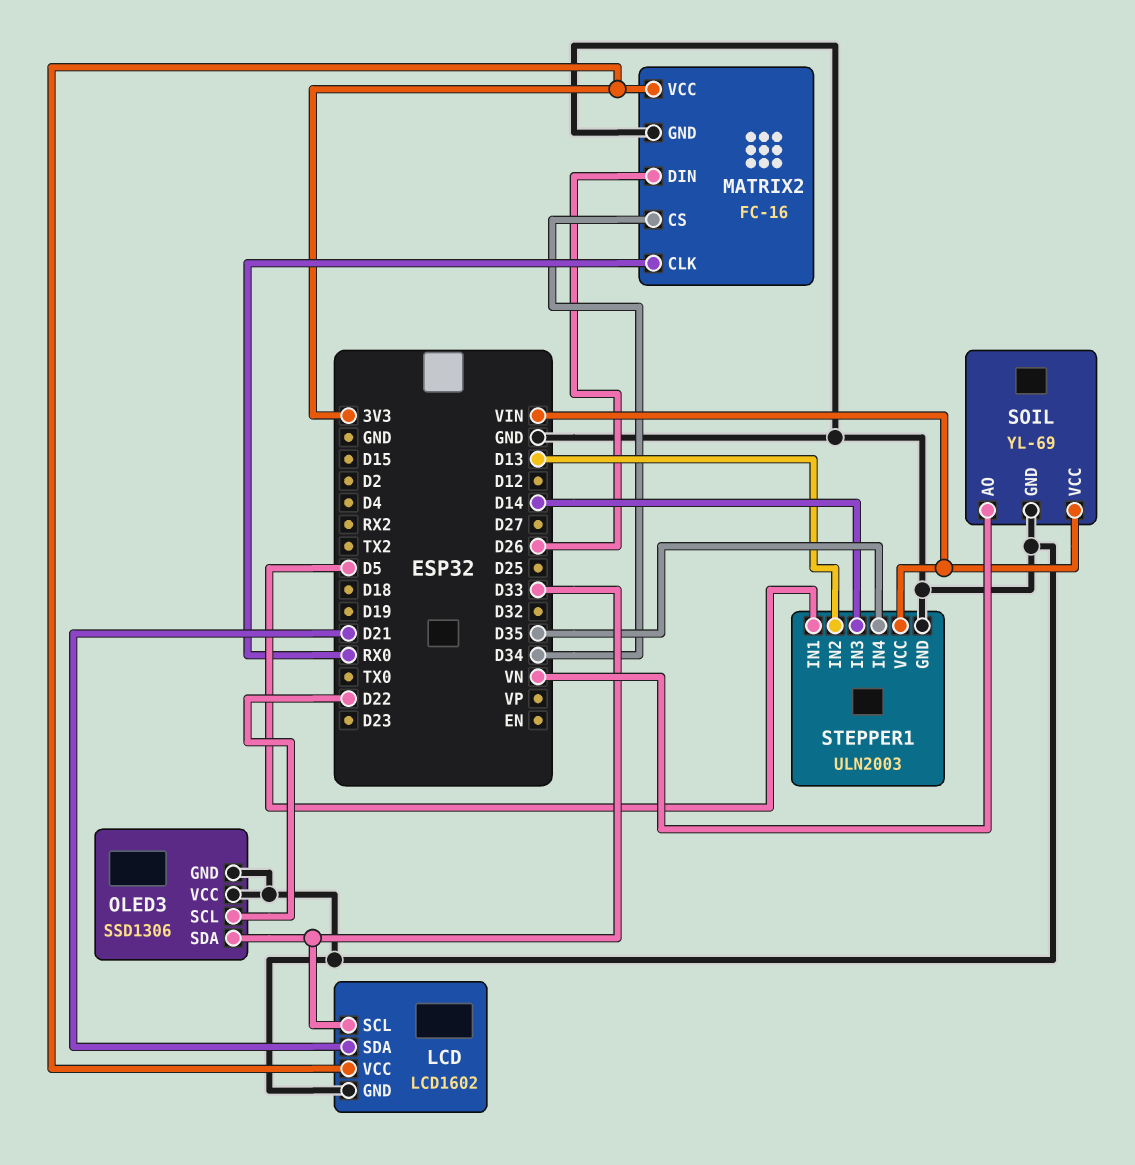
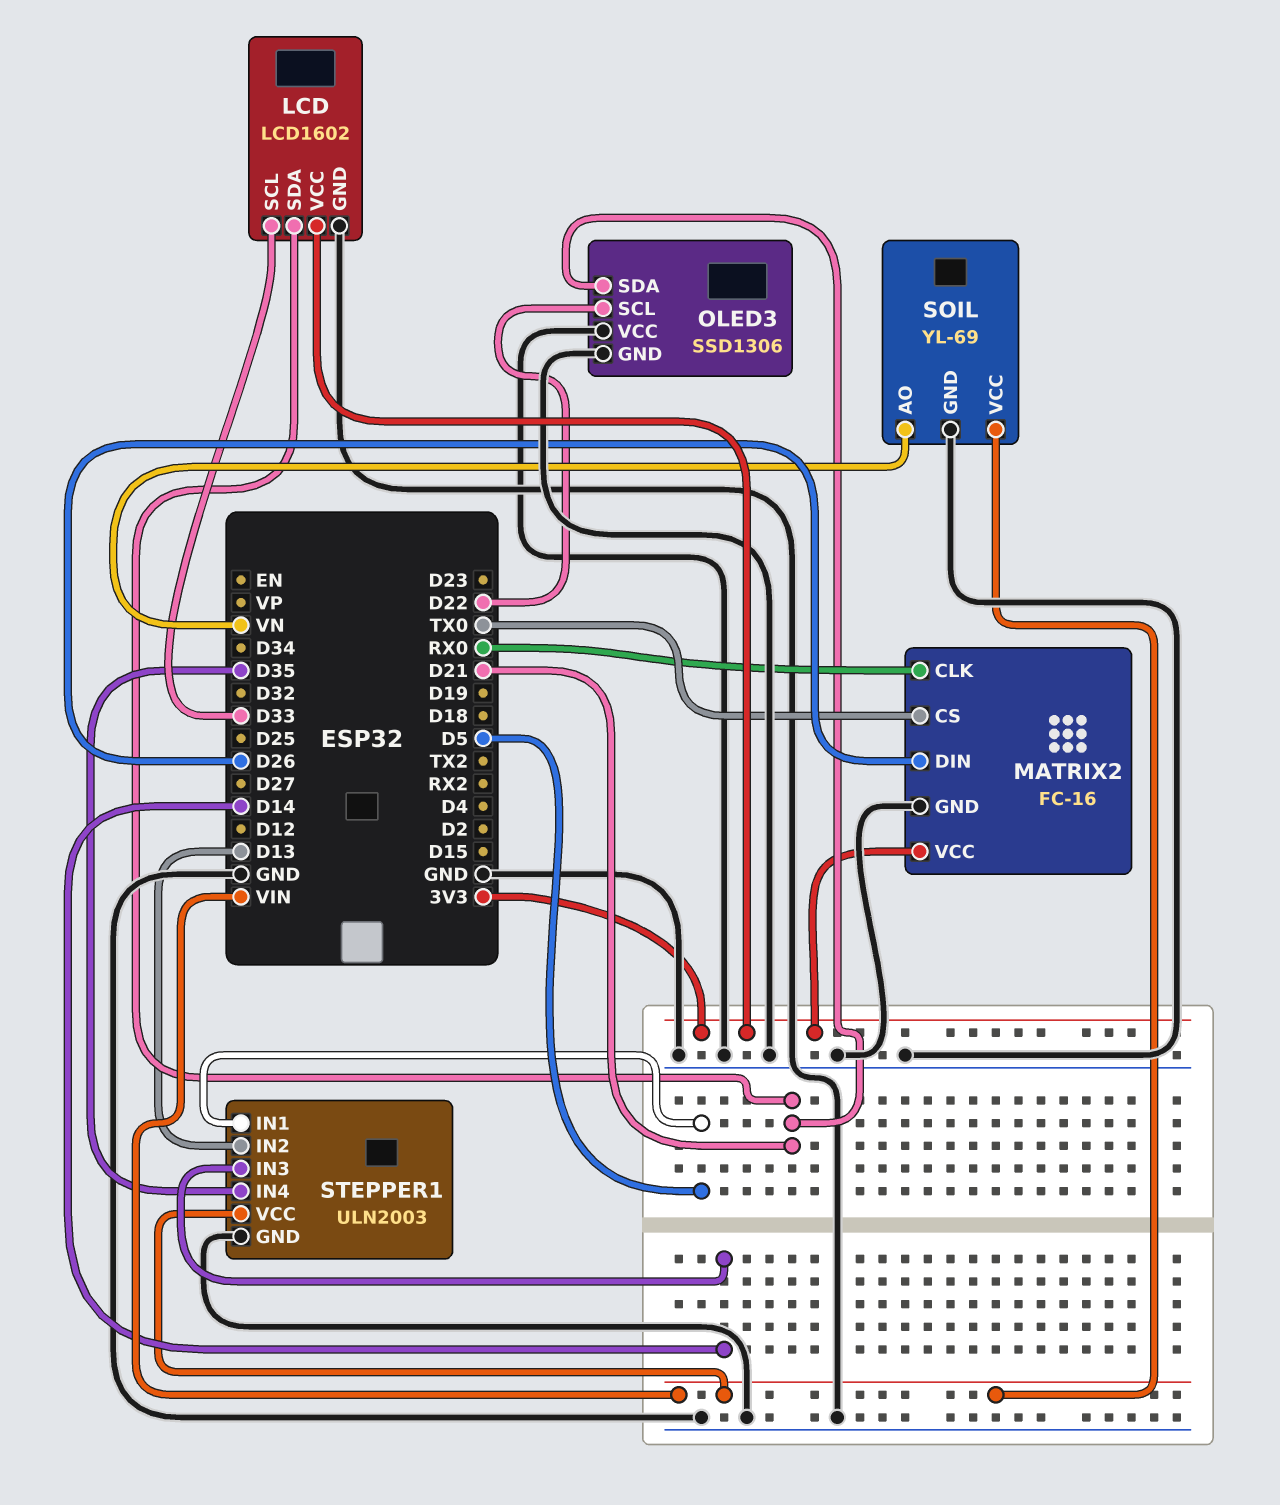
MATRIX2 pin CS: D34 -> TX0
OLED3 pin SDA: D33 -> D21

